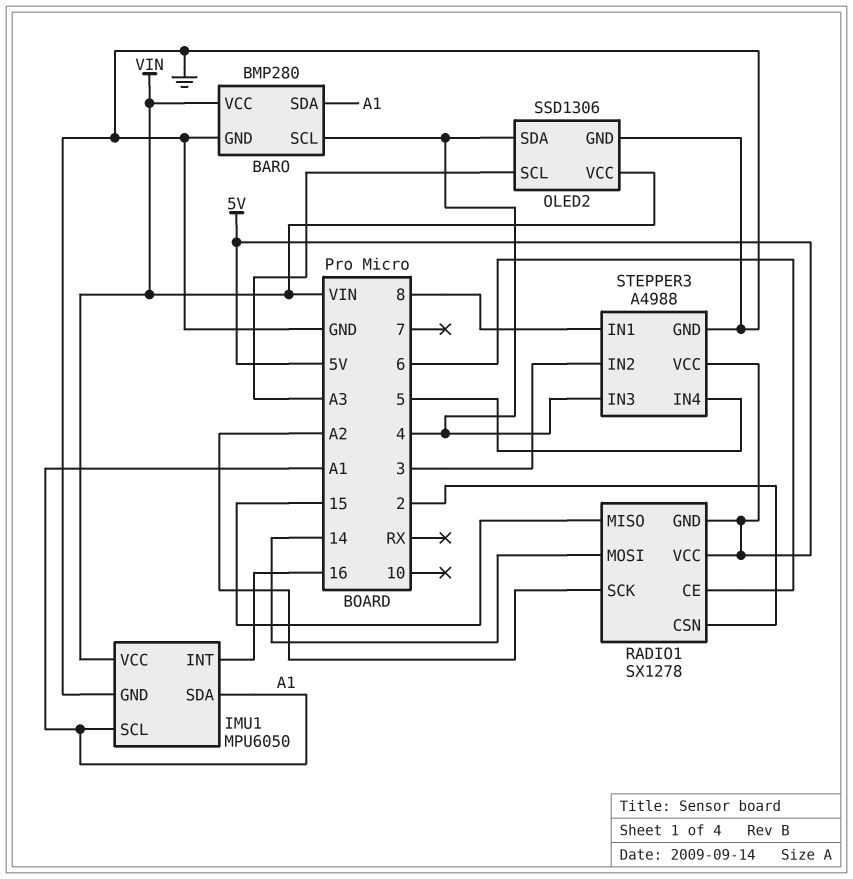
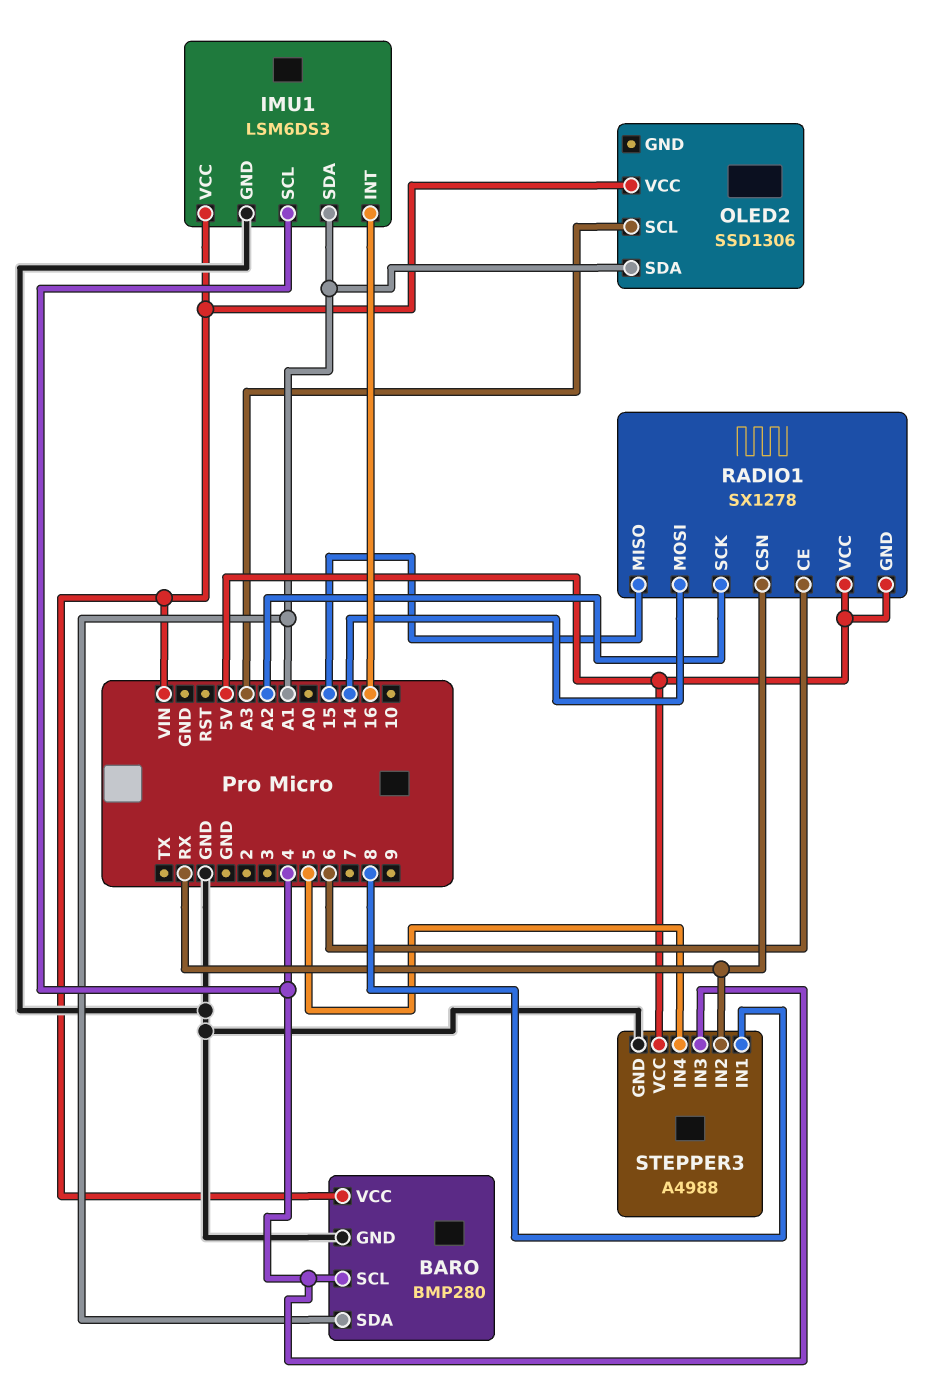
IMU1: MPU6050 -> LSM6DS3
IMU1 pin SCL: A1 -> 4
OLED2 pin GND: GND -> none
OLED2 pin SDA: 4 -> A1
RADIO1 pin CSN: 2 -> RX
STEPPER3 pin IN2: 3 -> RX

